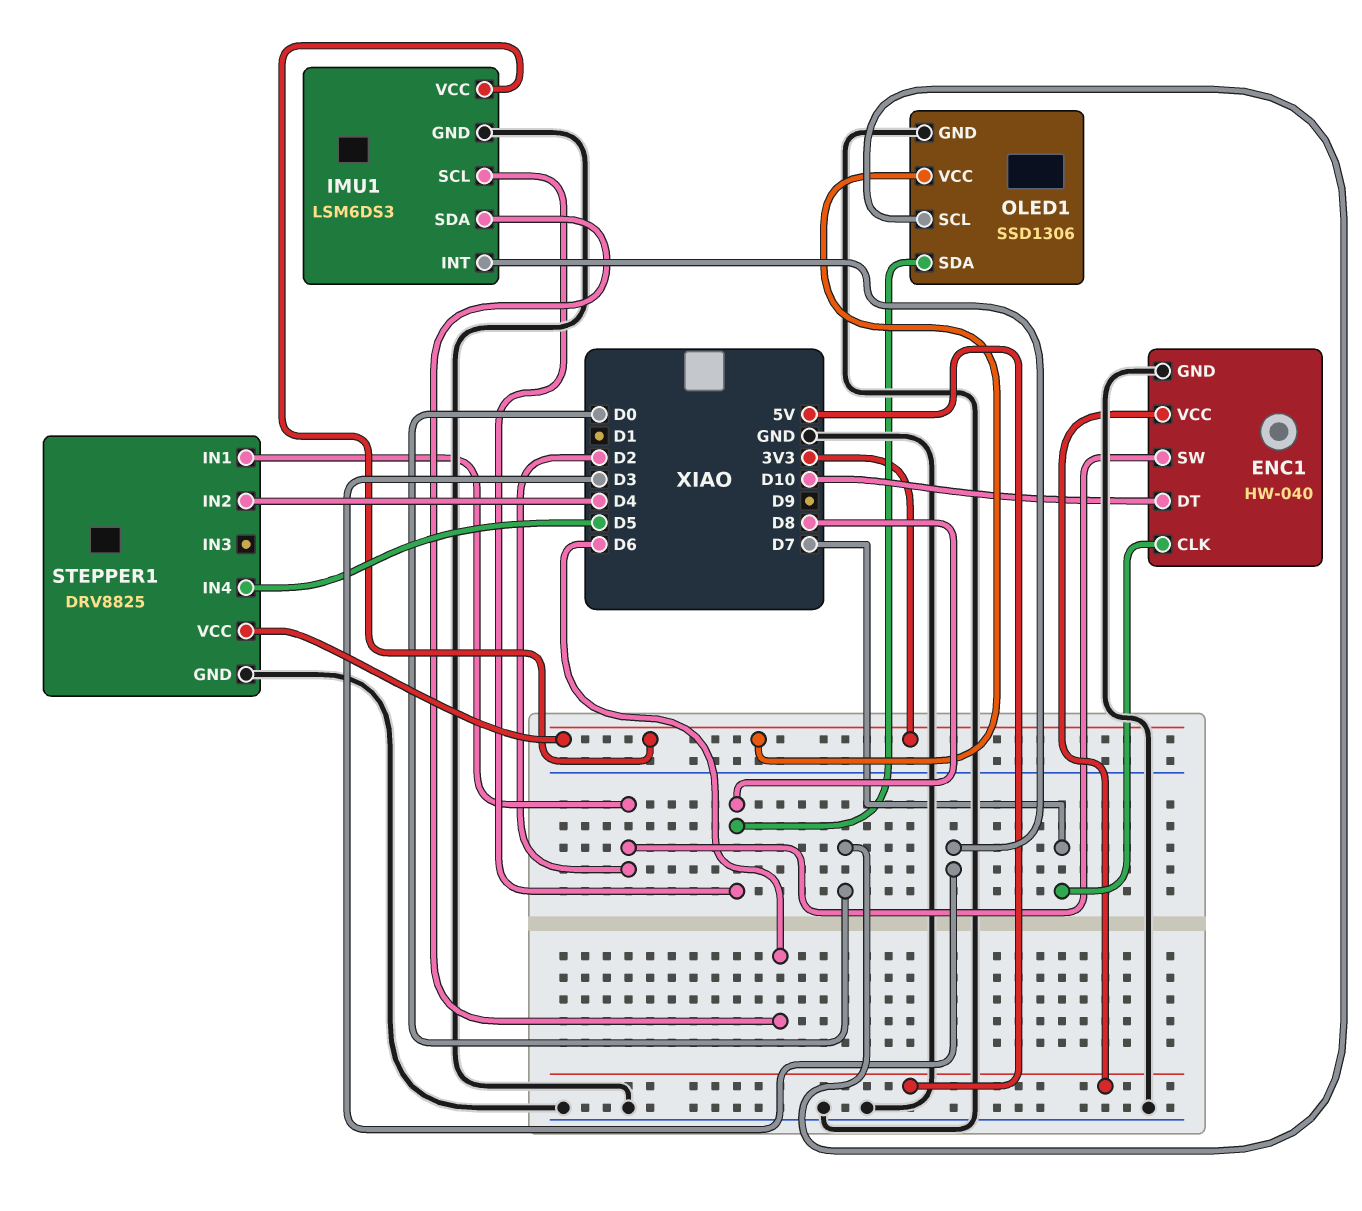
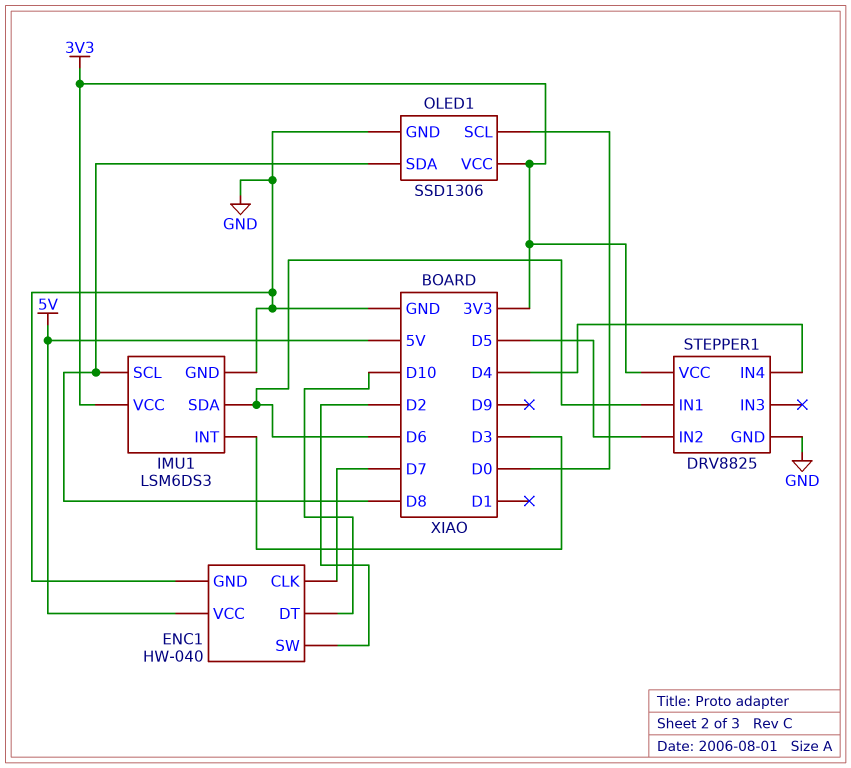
STEPPER1 pin IN1: D2 -> D6
STEPPER1 pin IN2: D4 -> D5
STEPPER1 pin IN4: D5 -> D4

